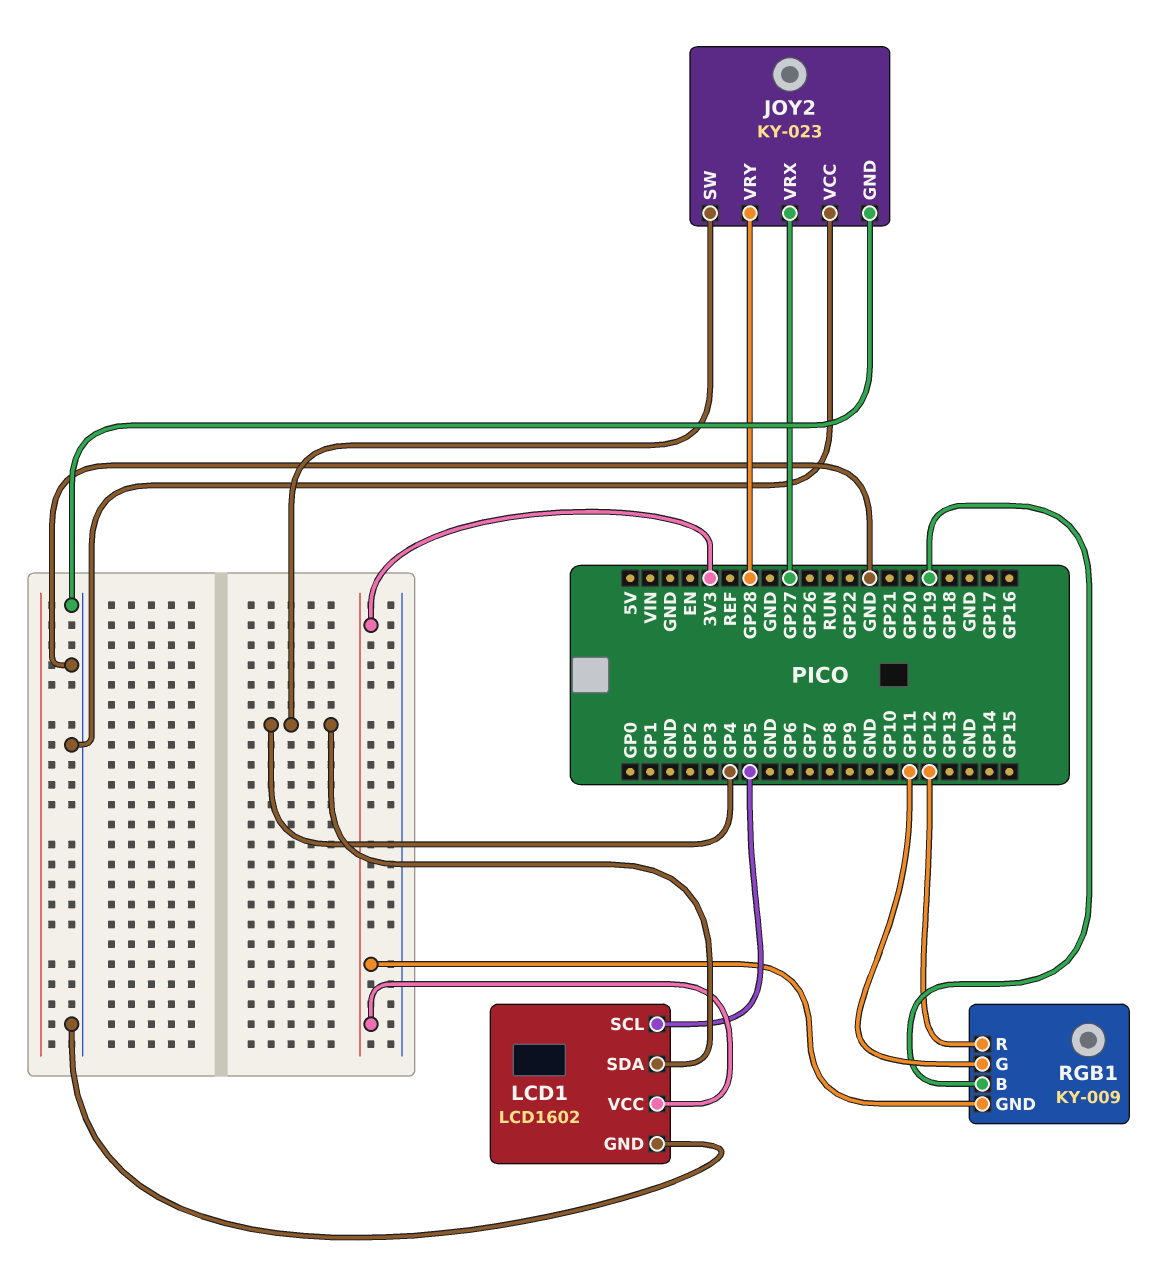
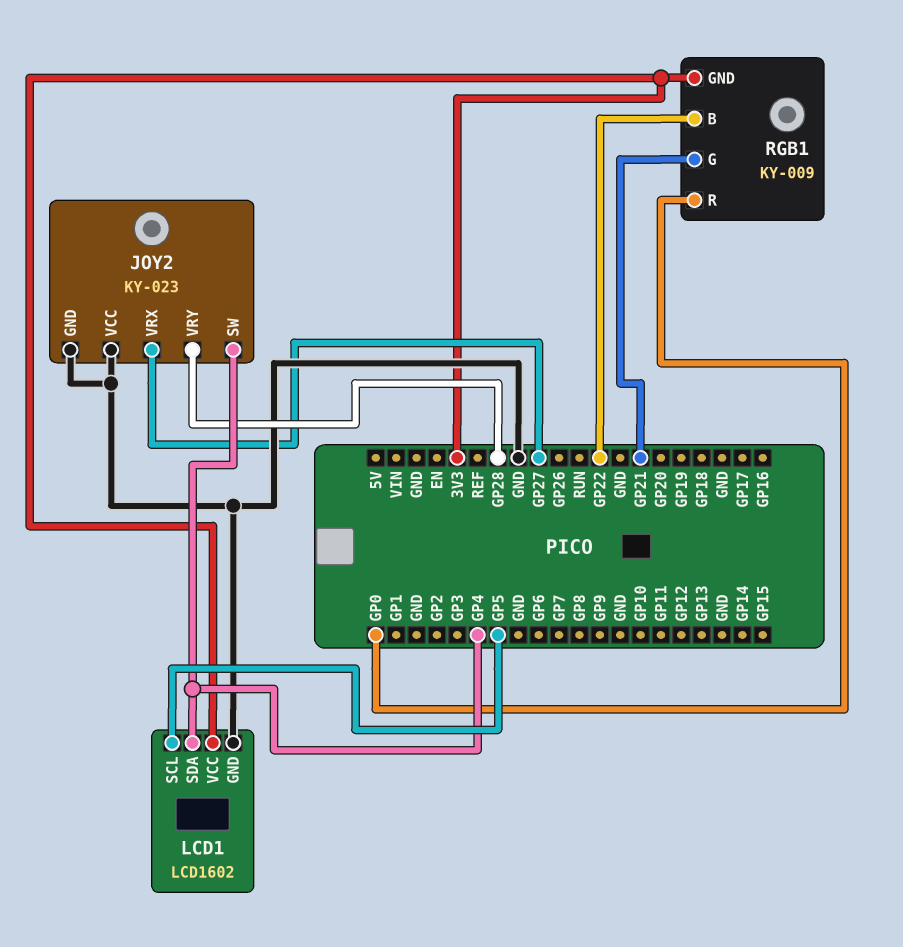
RGB1 pin B: GP19 -> GP22
RGB1 pin G: GP11 -> GP21
RGB1 pin R: GP12 -> GP0

